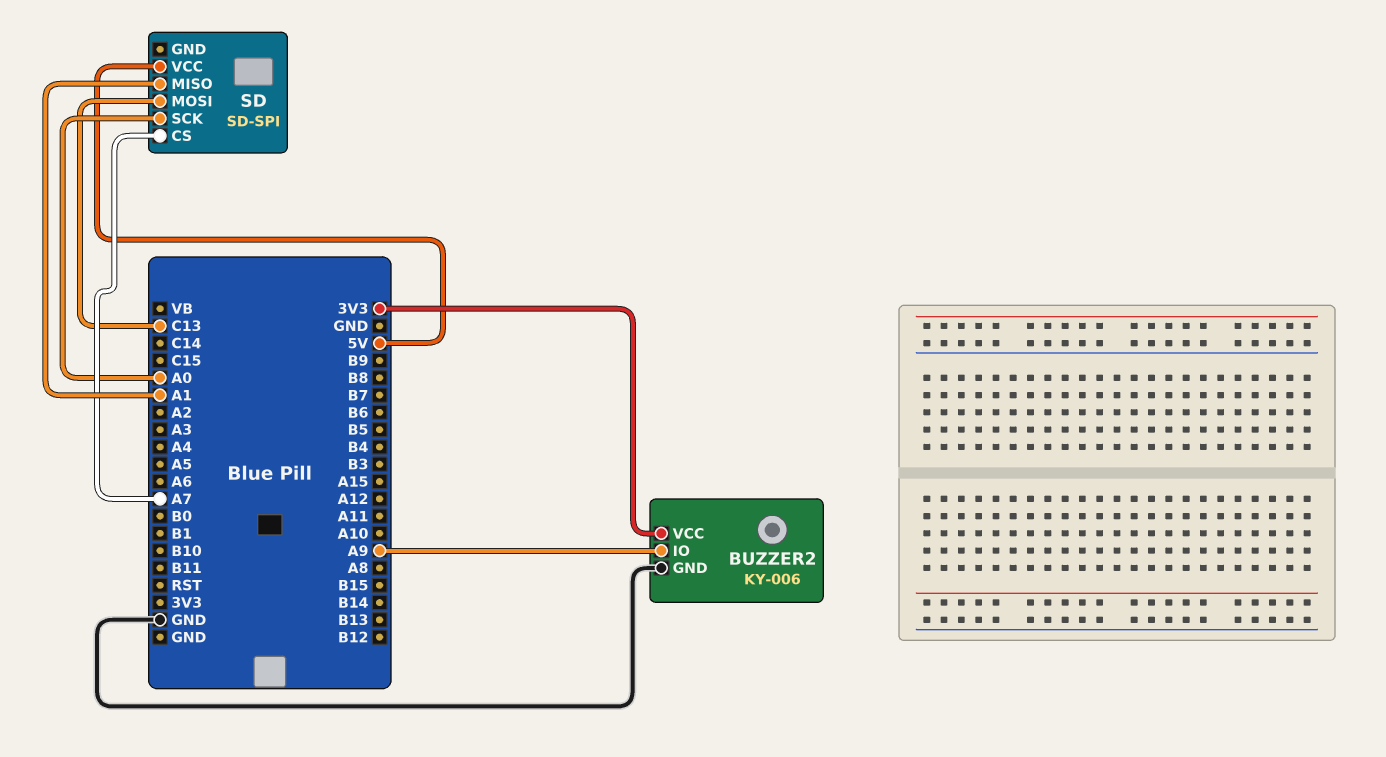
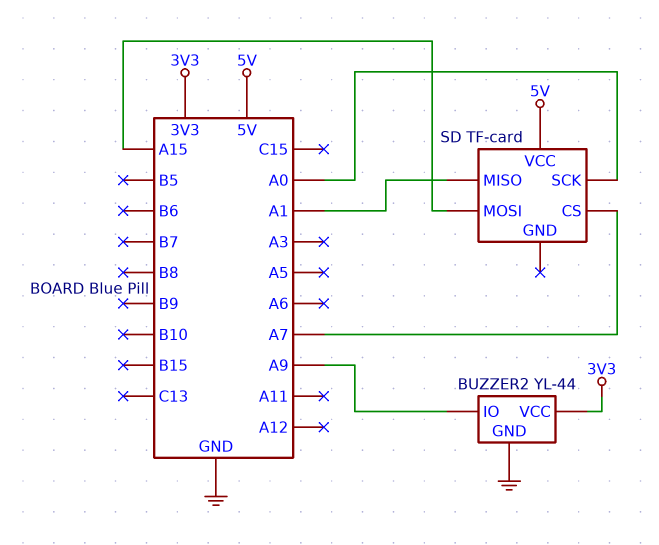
BUZZER2: KY-006 -> YL-44
SD: SD-SPI -> TF-card
SD pin MOSI: C13 -> A15

